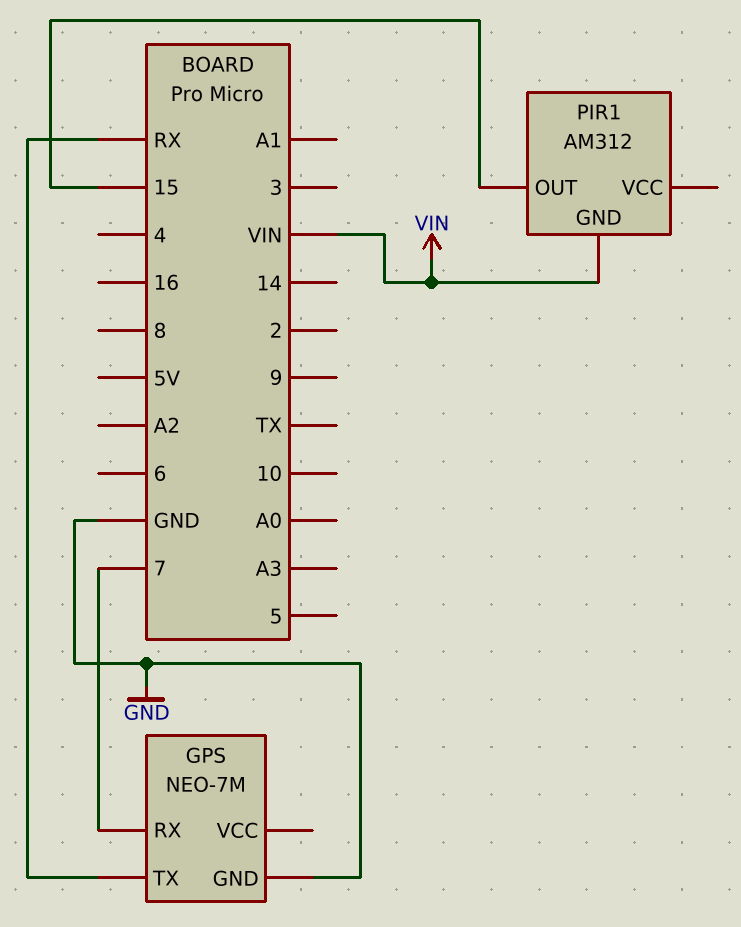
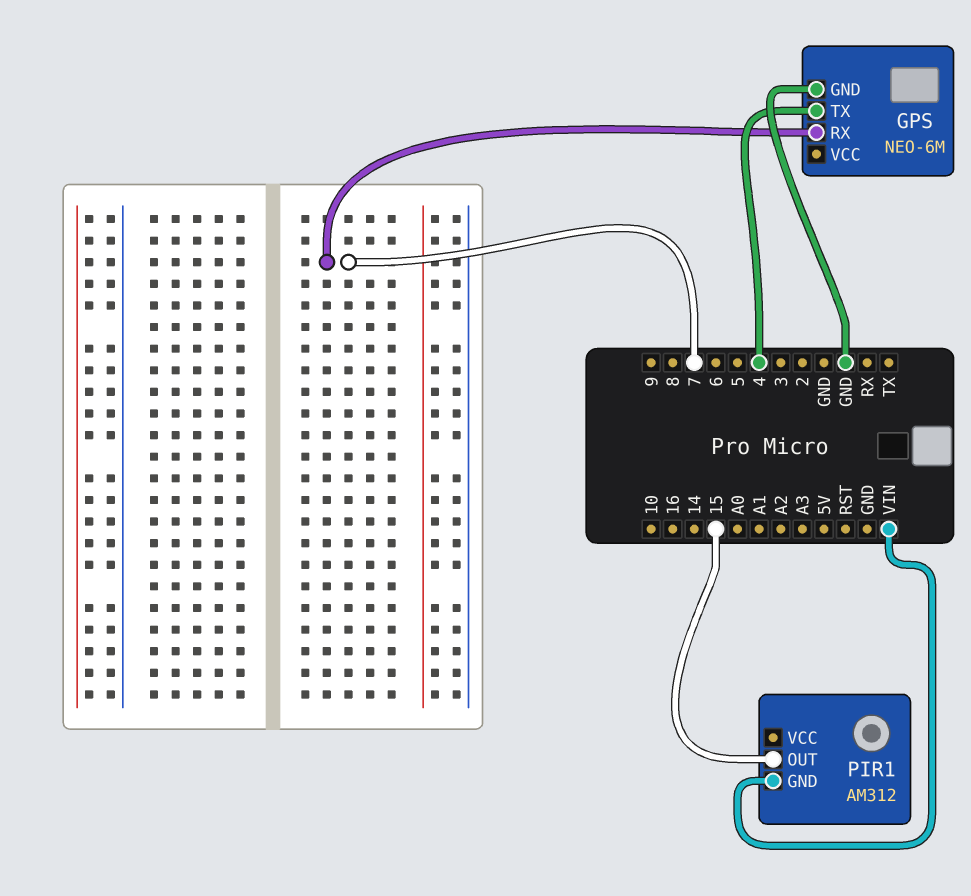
GPS: NEO-7M -> NEO-6M
GPS pin TX: RX -> 4

